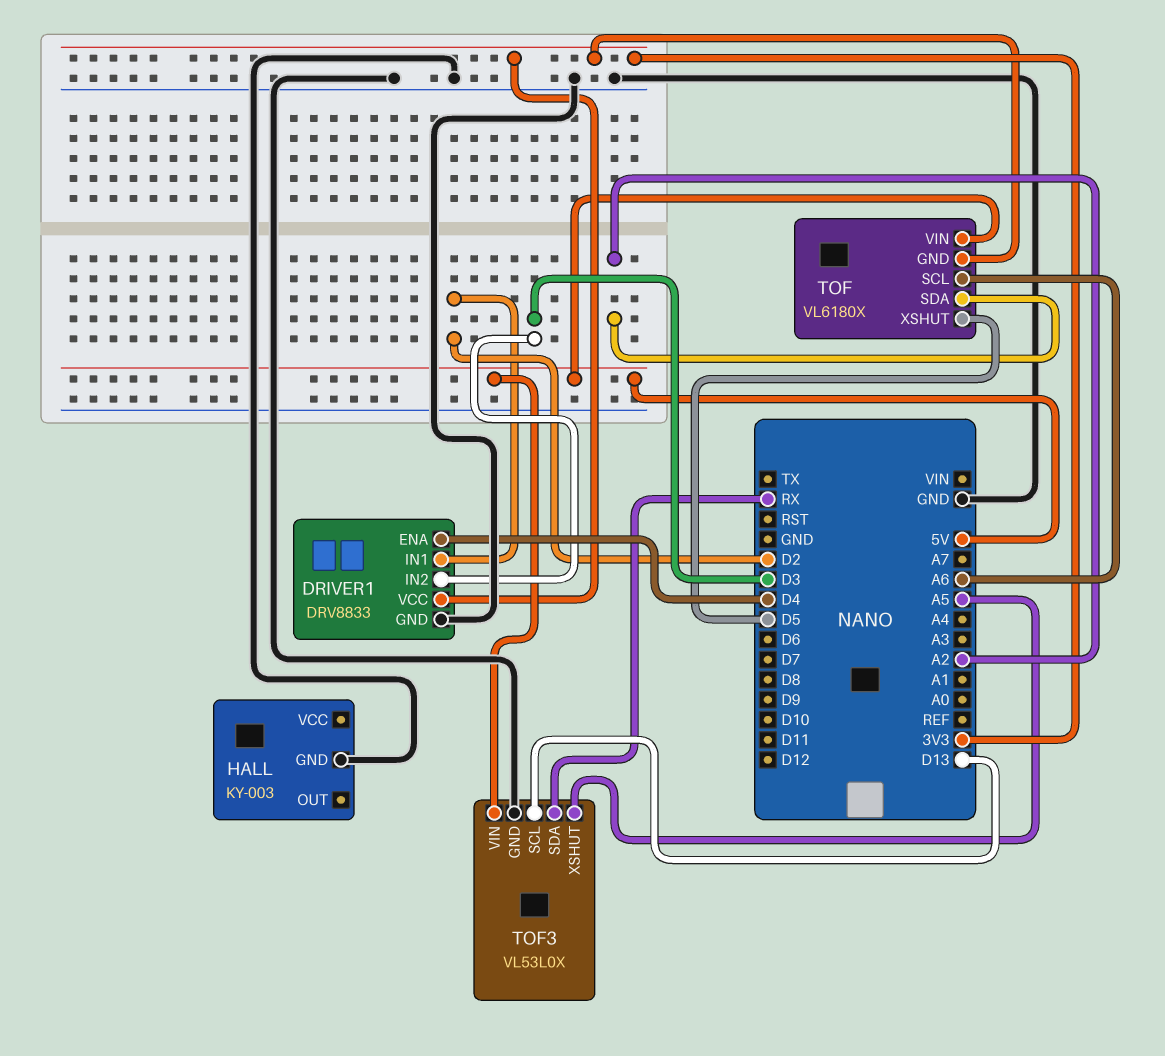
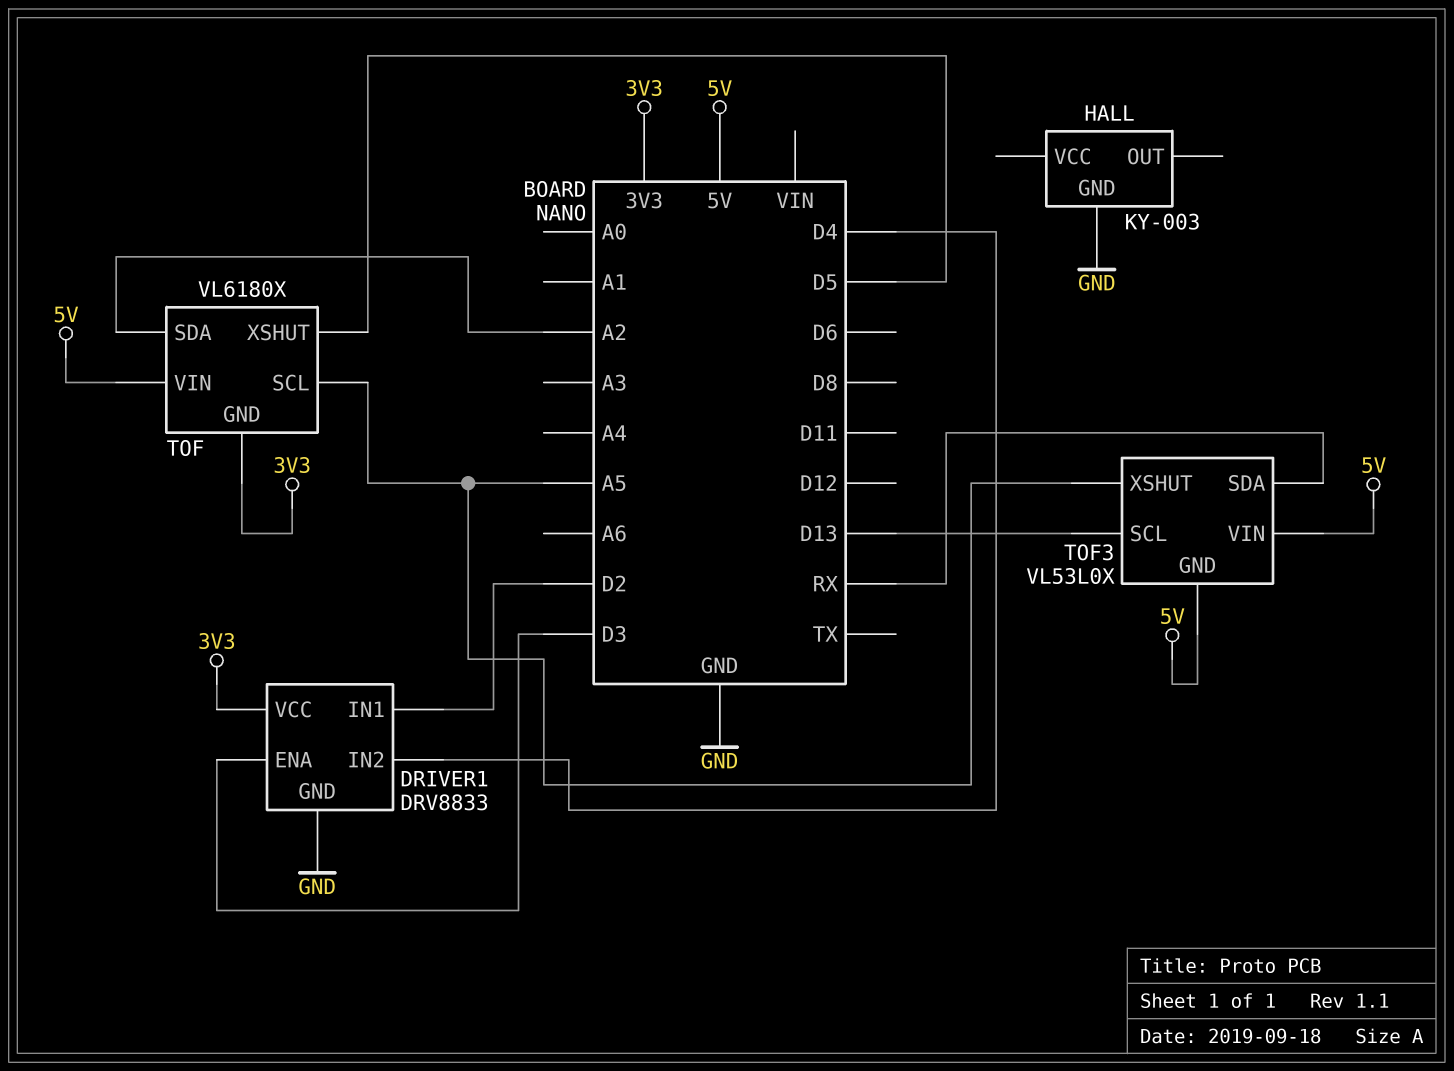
DRIVER1 pin ENA: D4 -> D3
DRIVER1 pin IN2: D3 -> D4
TOF pin SCL: A6 -> A5
TOF3 pin GND: GND -> 5V

